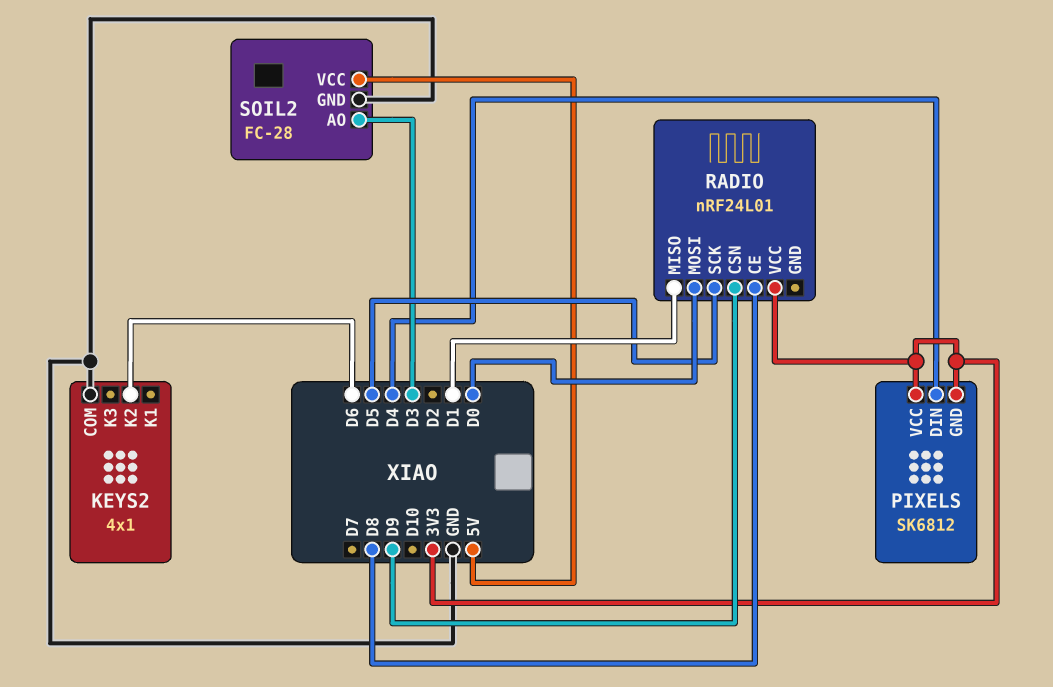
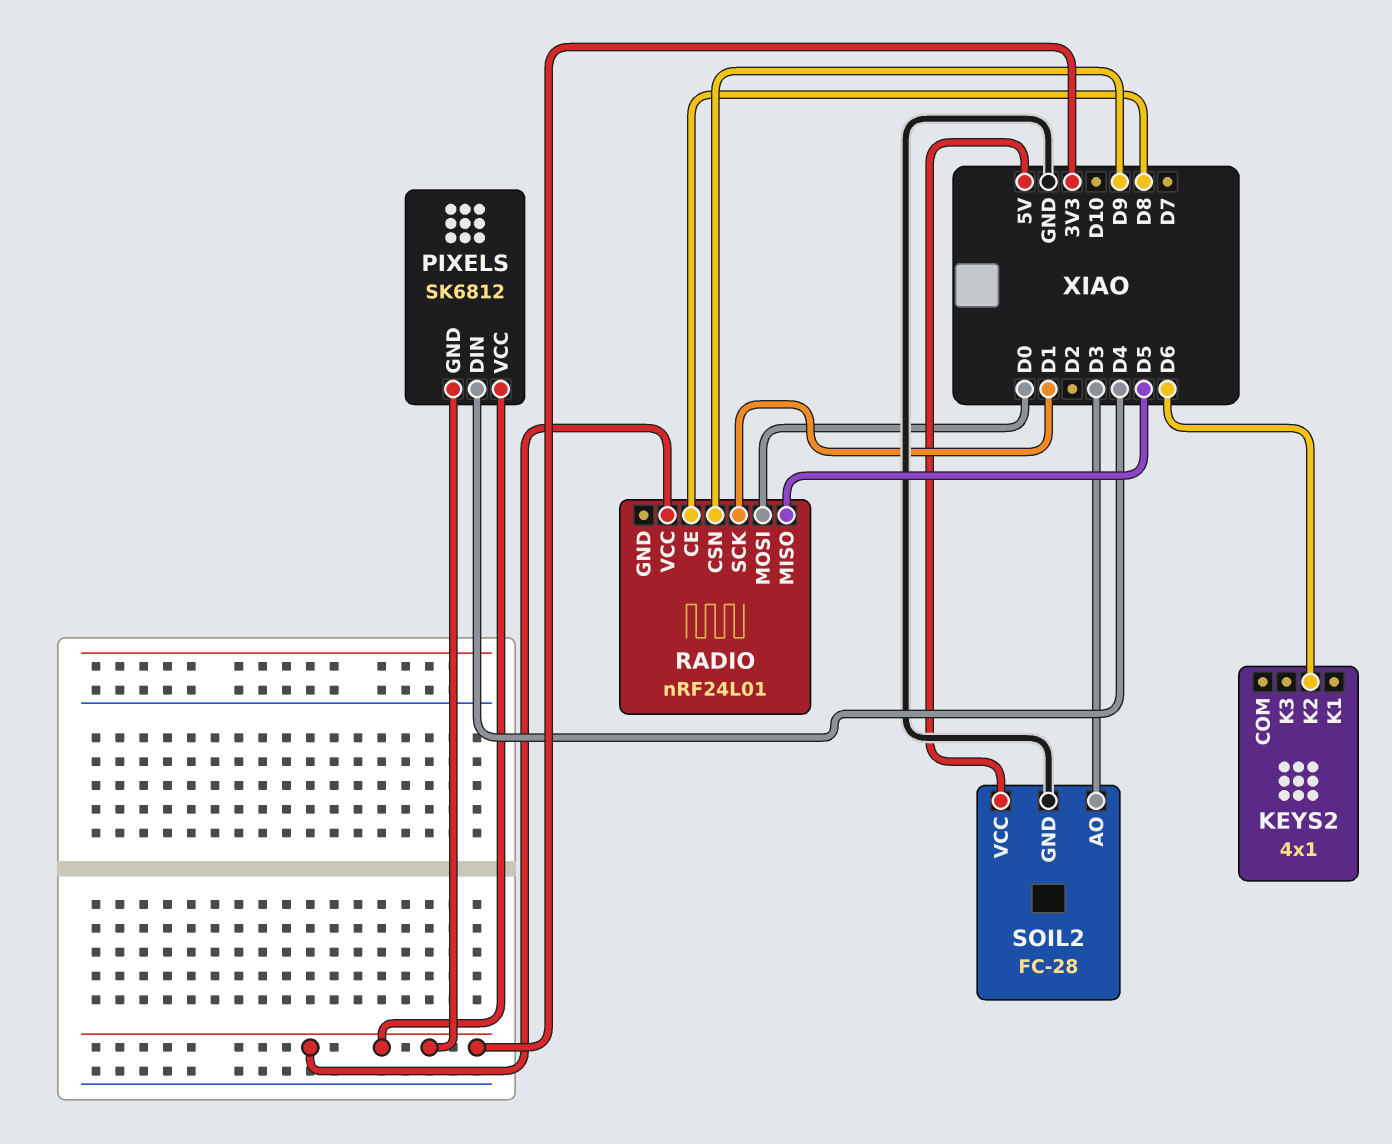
KEYS2 pin COM: GND -> none
RADIO pin MISO: D1 -> D5
RADIO pin SCK: D5 -> D1

